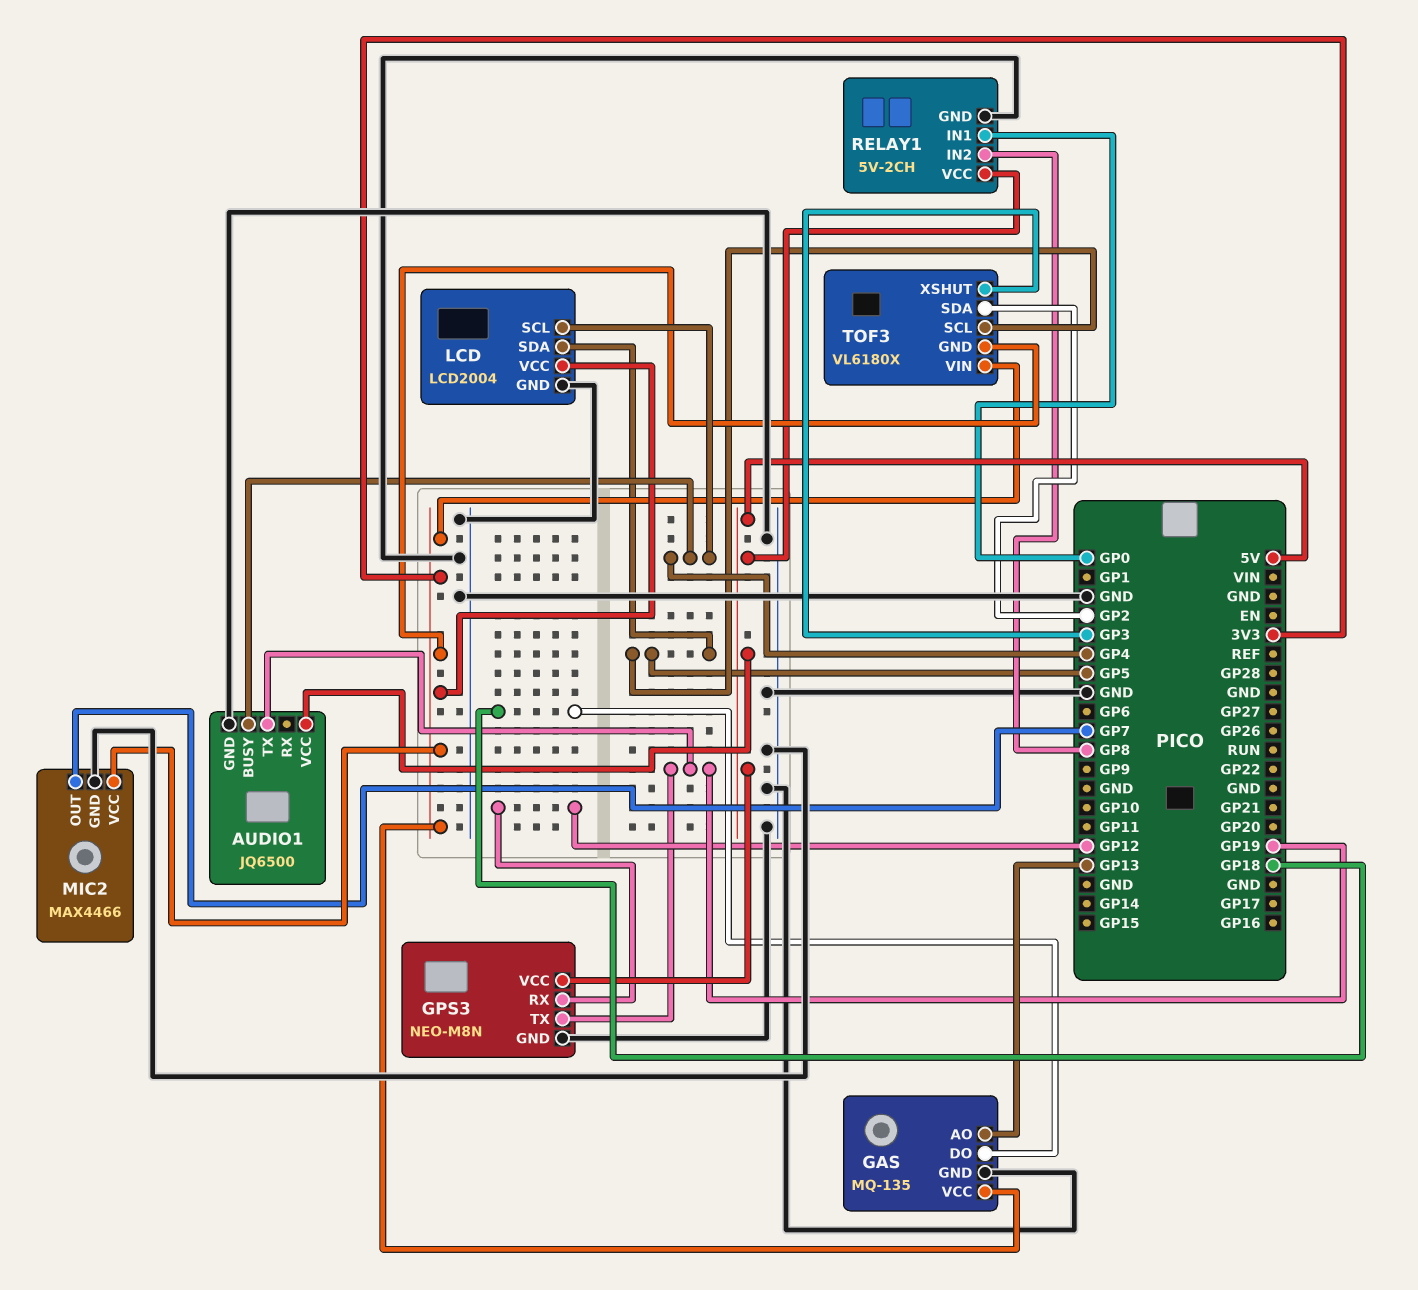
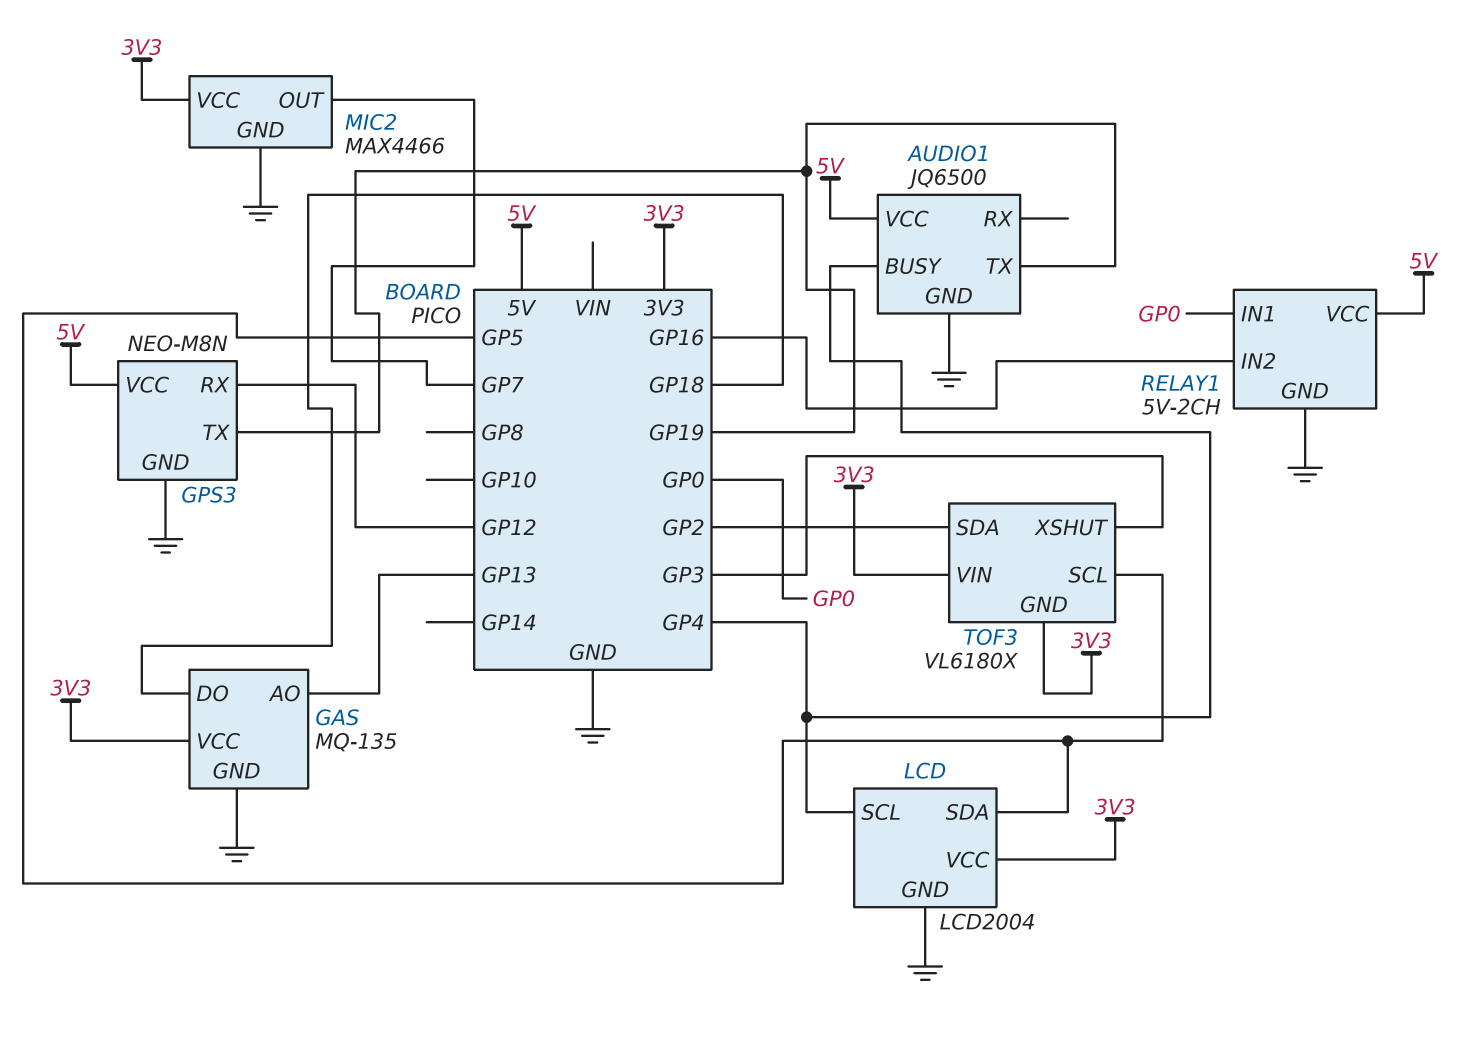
RELAY1 pin IN2: GP8 -> GP16

